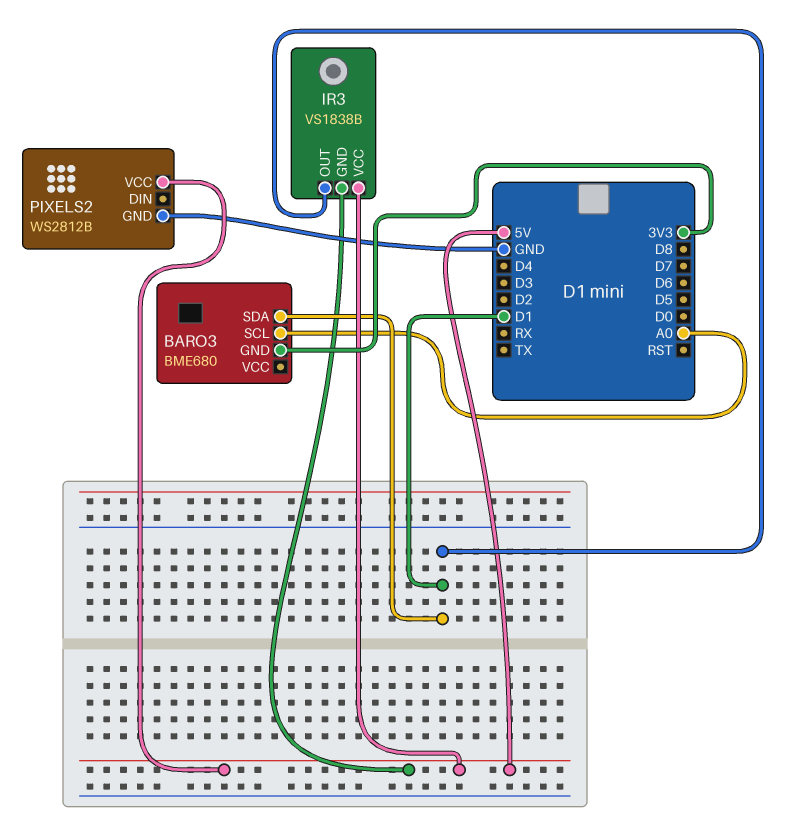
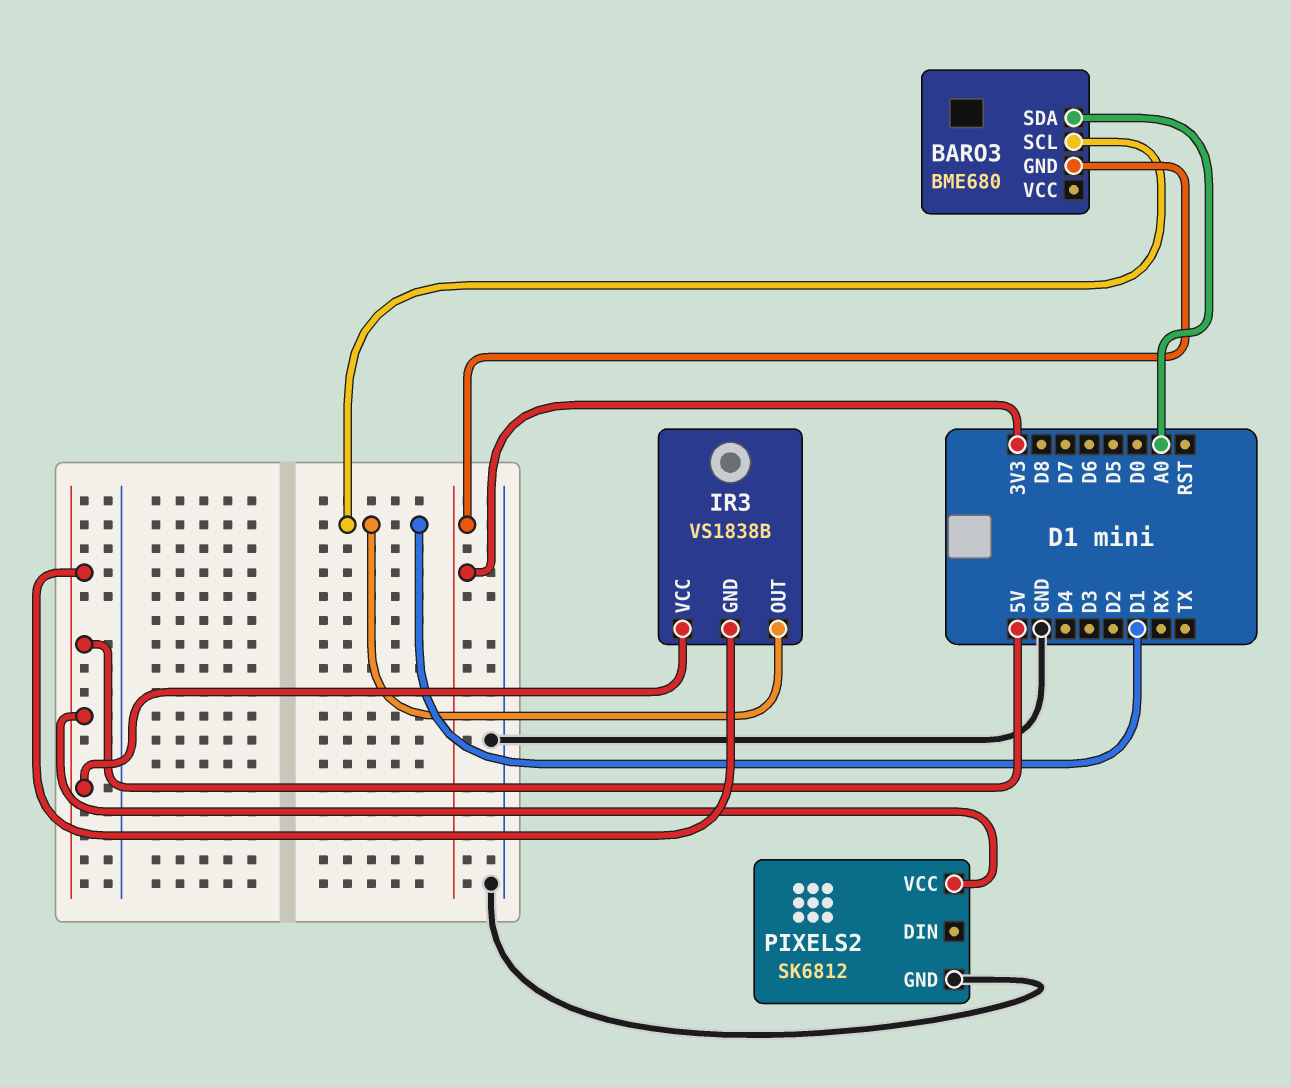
BARO3 pin SCL: A0 -> D1
BARO3 pin SDA: D1 -> A0
PIXELS2: WS2812B -> SK6812

